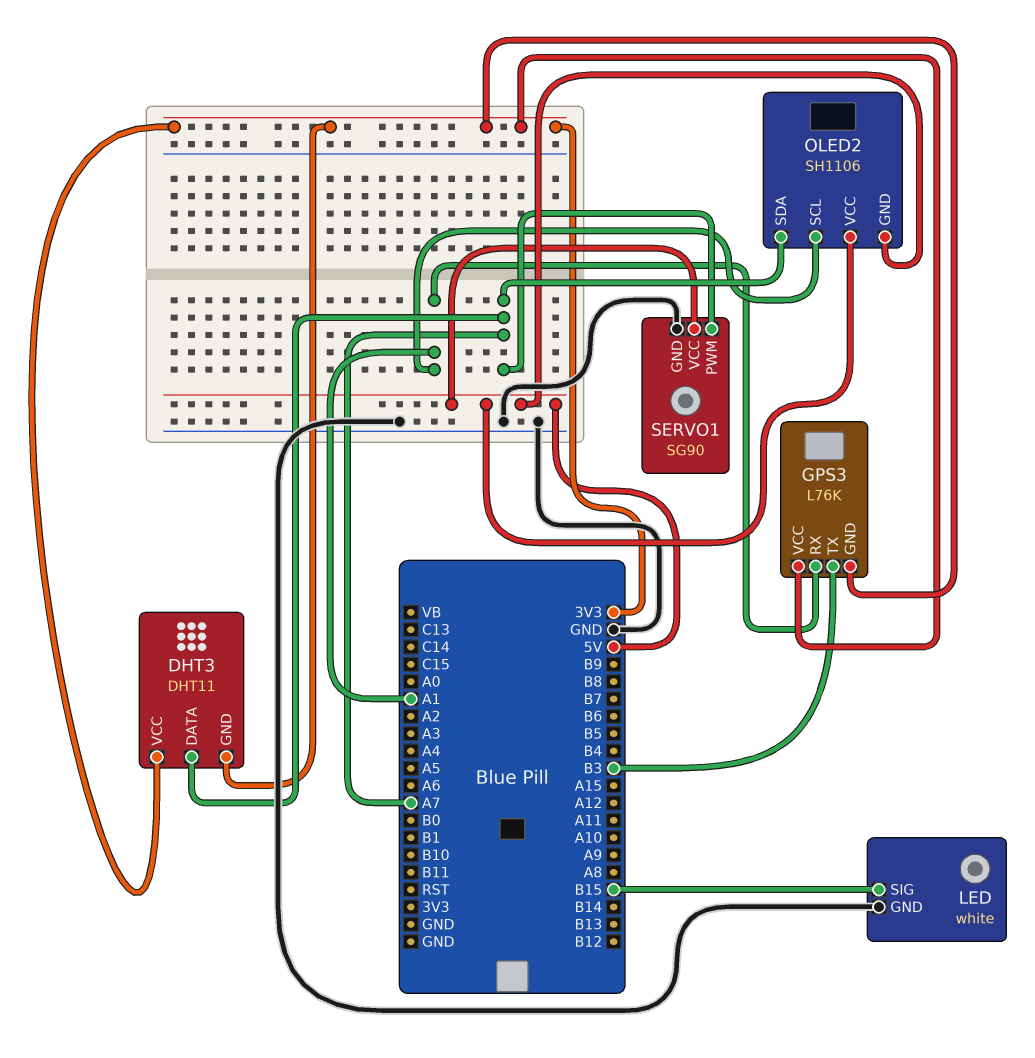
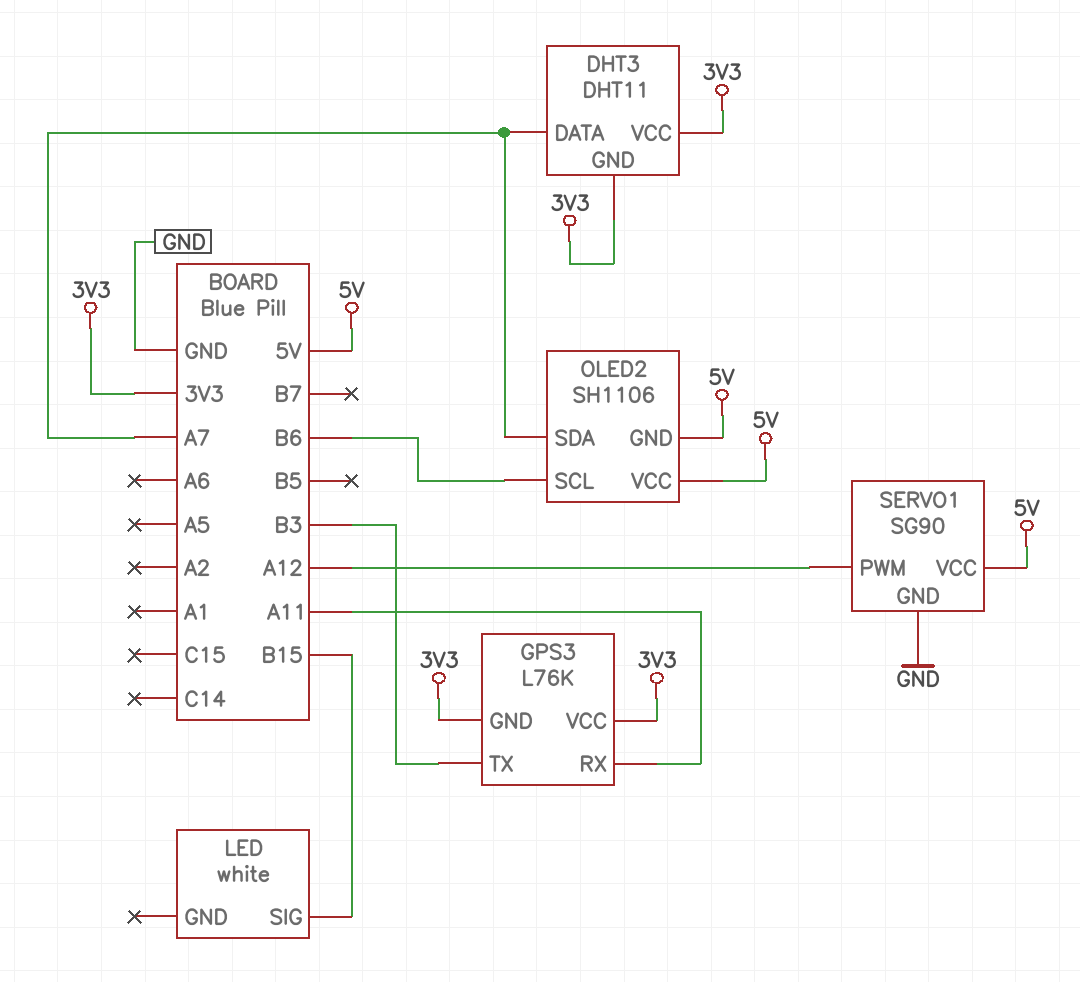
GPS3 pin RX: A1 -> A11
LED pin GND: GND -> none
OLED2 pin SCL: A1 -> B6
SERVO1 pin PWM: A7 -> A12

